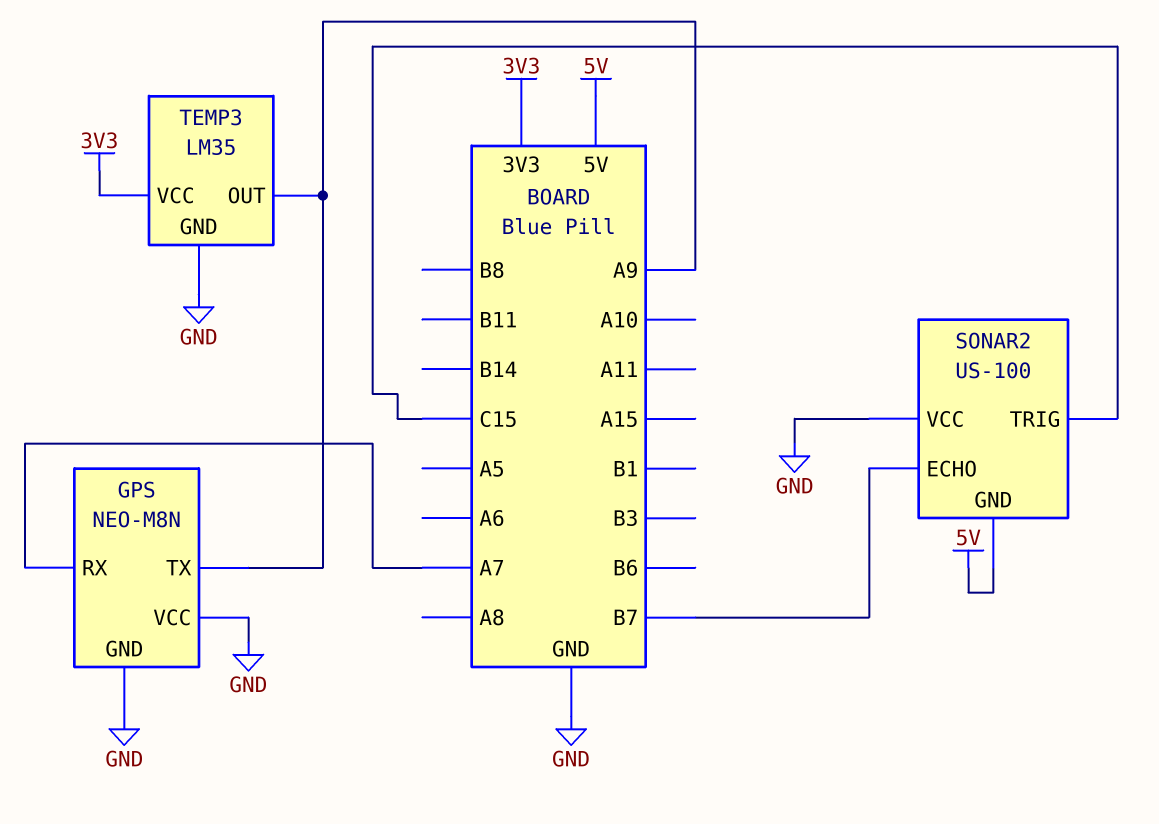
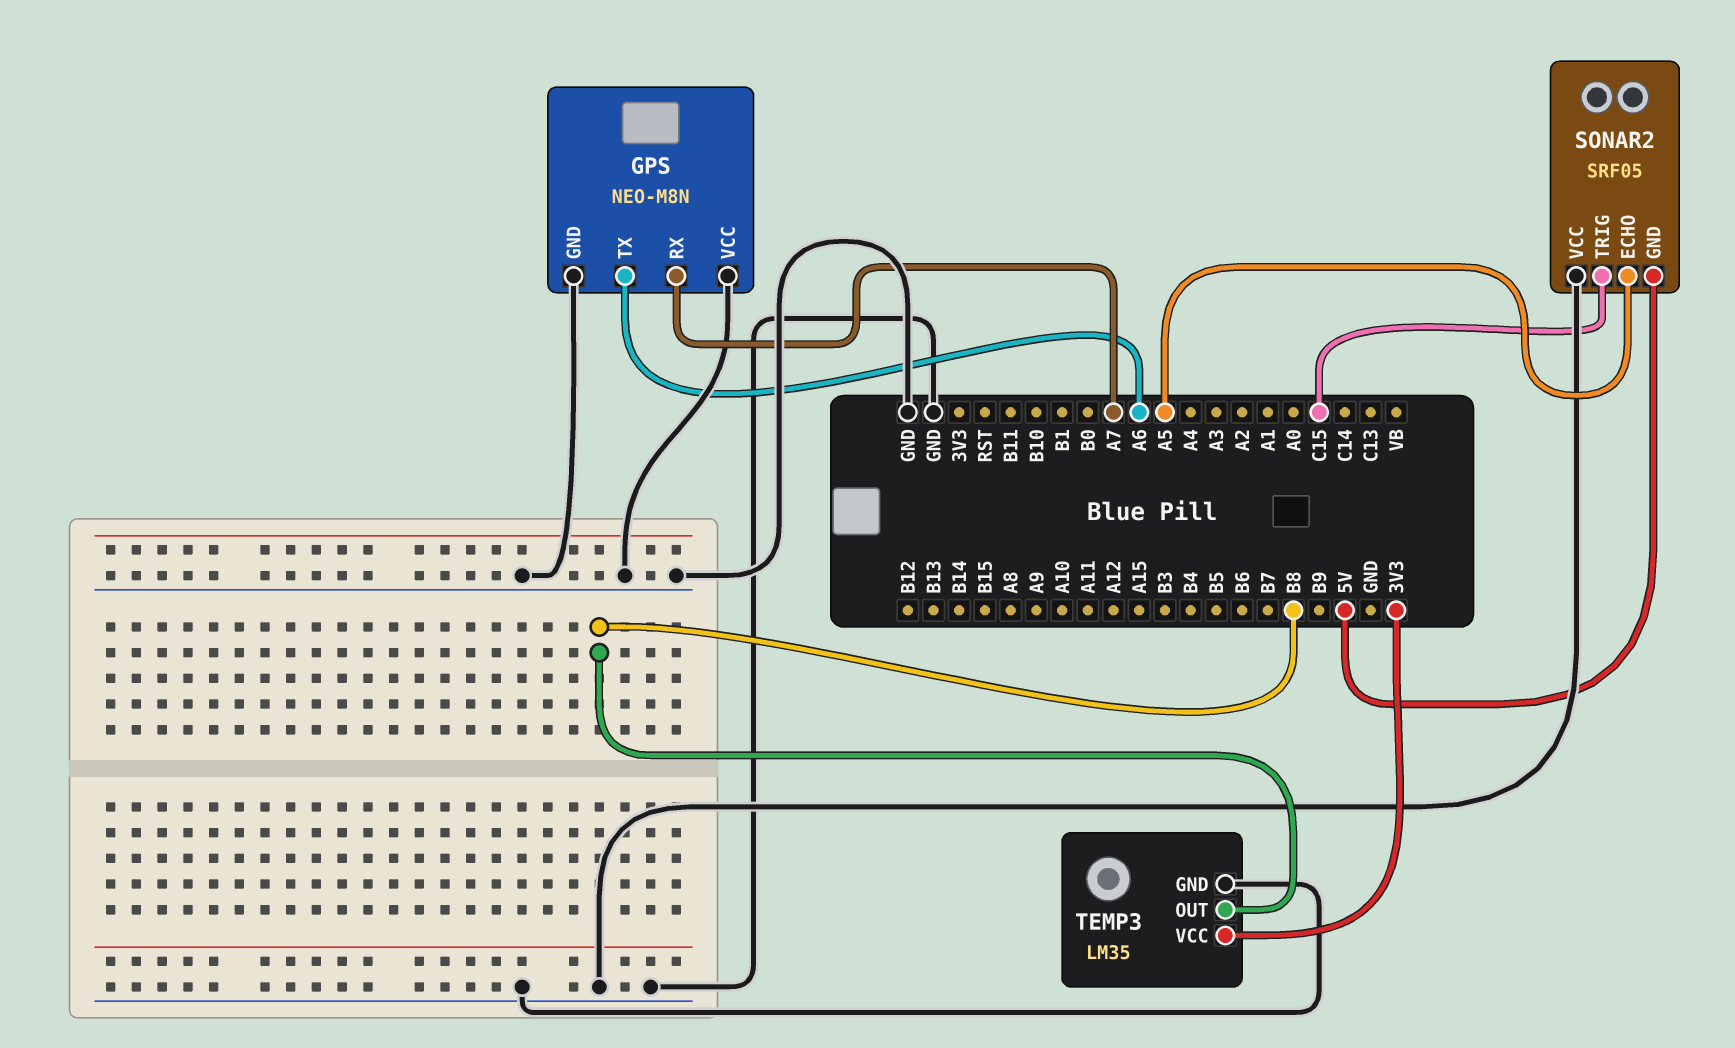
GPS pin TX: A9 -> A6
SONAR2: US-100 -> SRF05
SONAR2 pin ECHO: B7 -> A5
TEMP3 pin OUT: A9 -> B8

